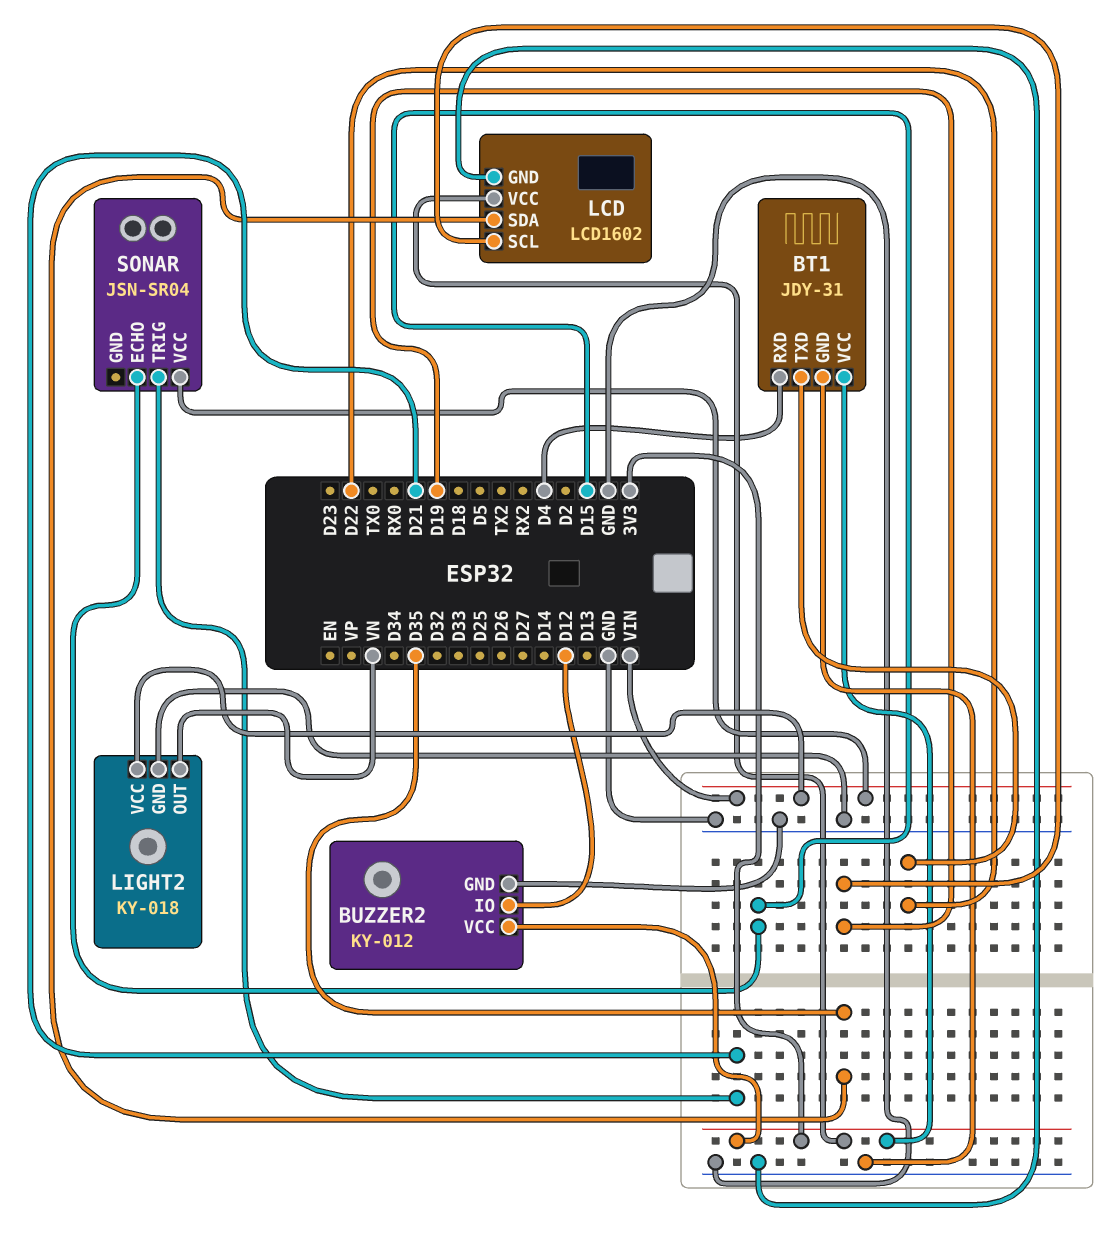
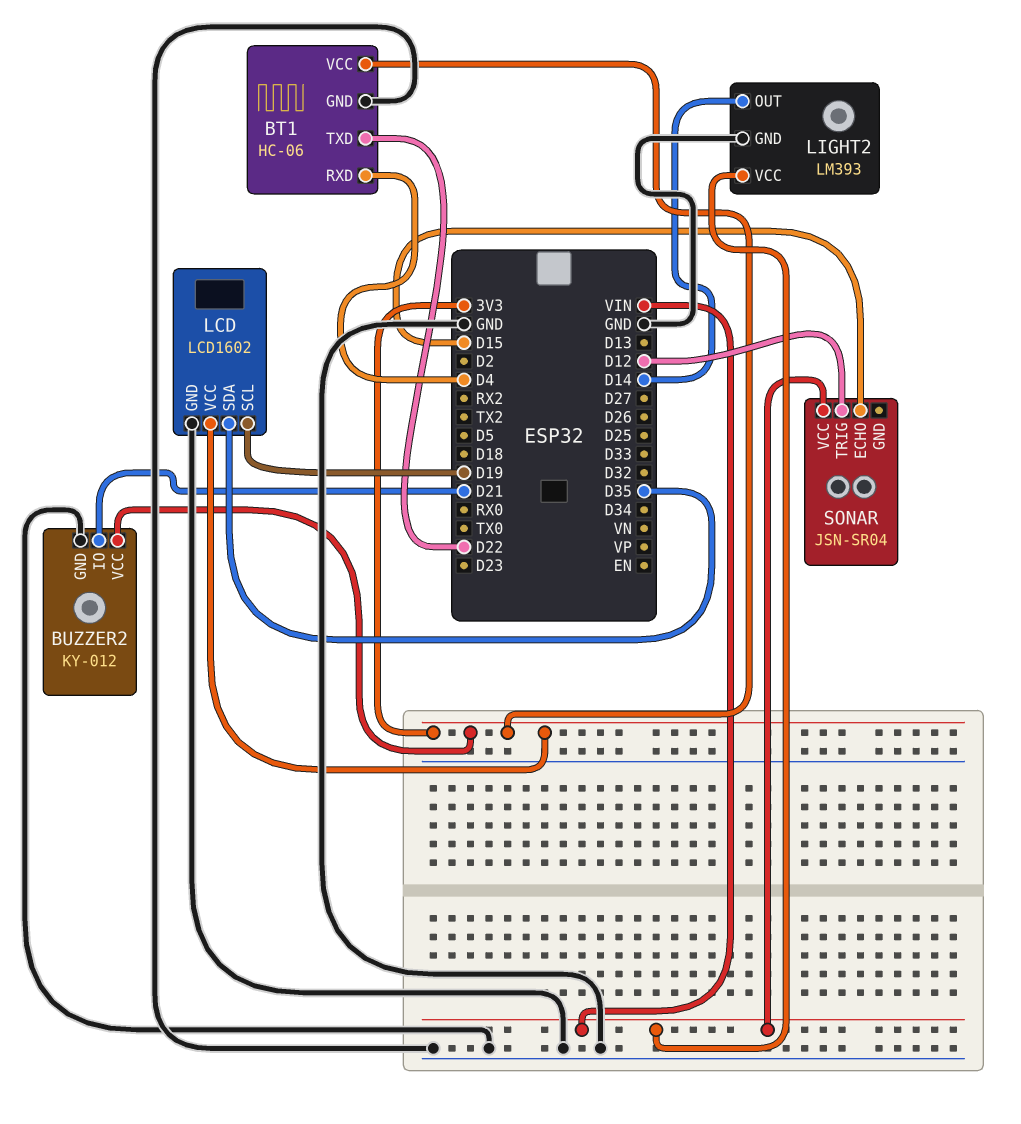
BT1: JDY-31 -> HC-06
BUZZER2 pin IO: D12 -> D21
LIGHT2: KY-018 -> LM393
LIGHT2 pin OUT: VN -> D14
SONAR pin TRIG: D21 -> D12

